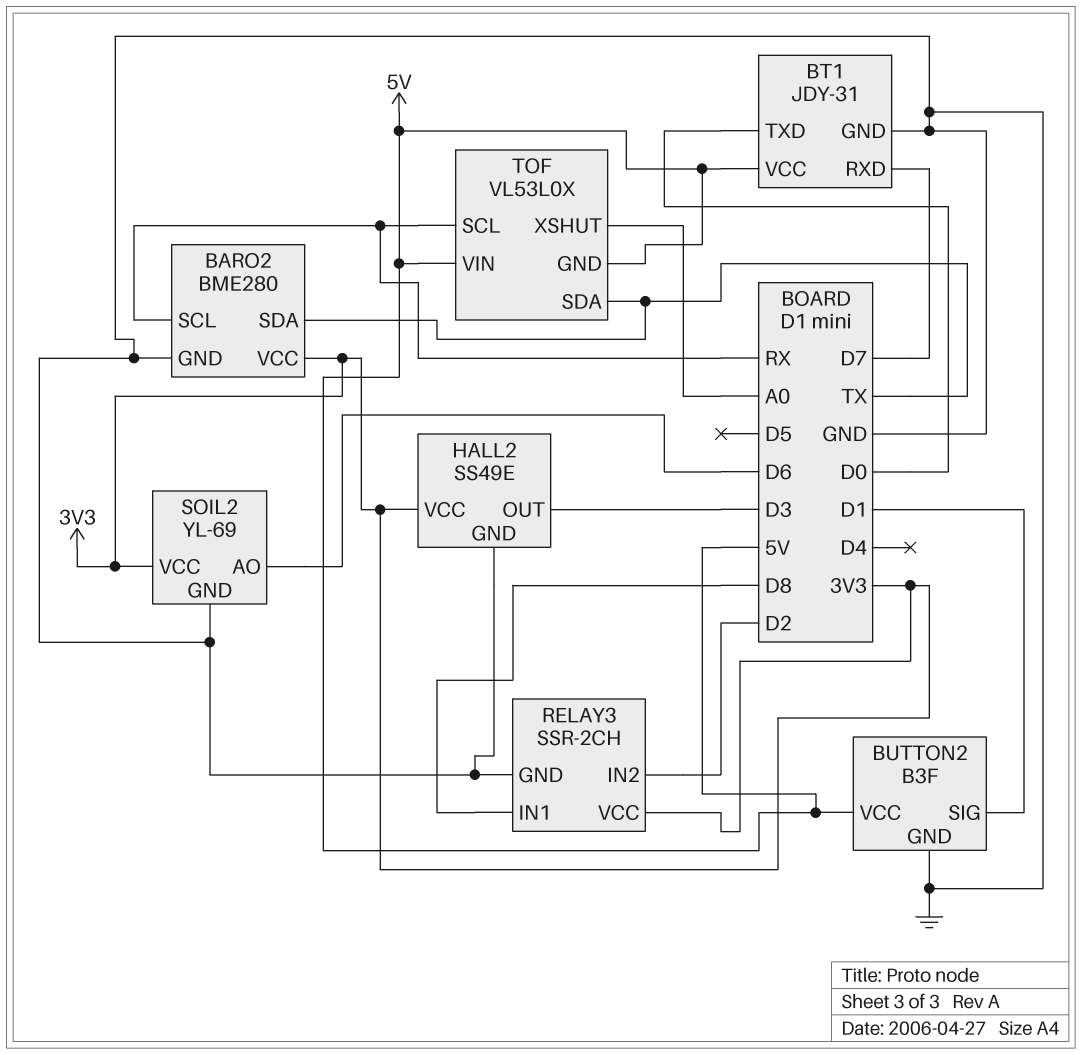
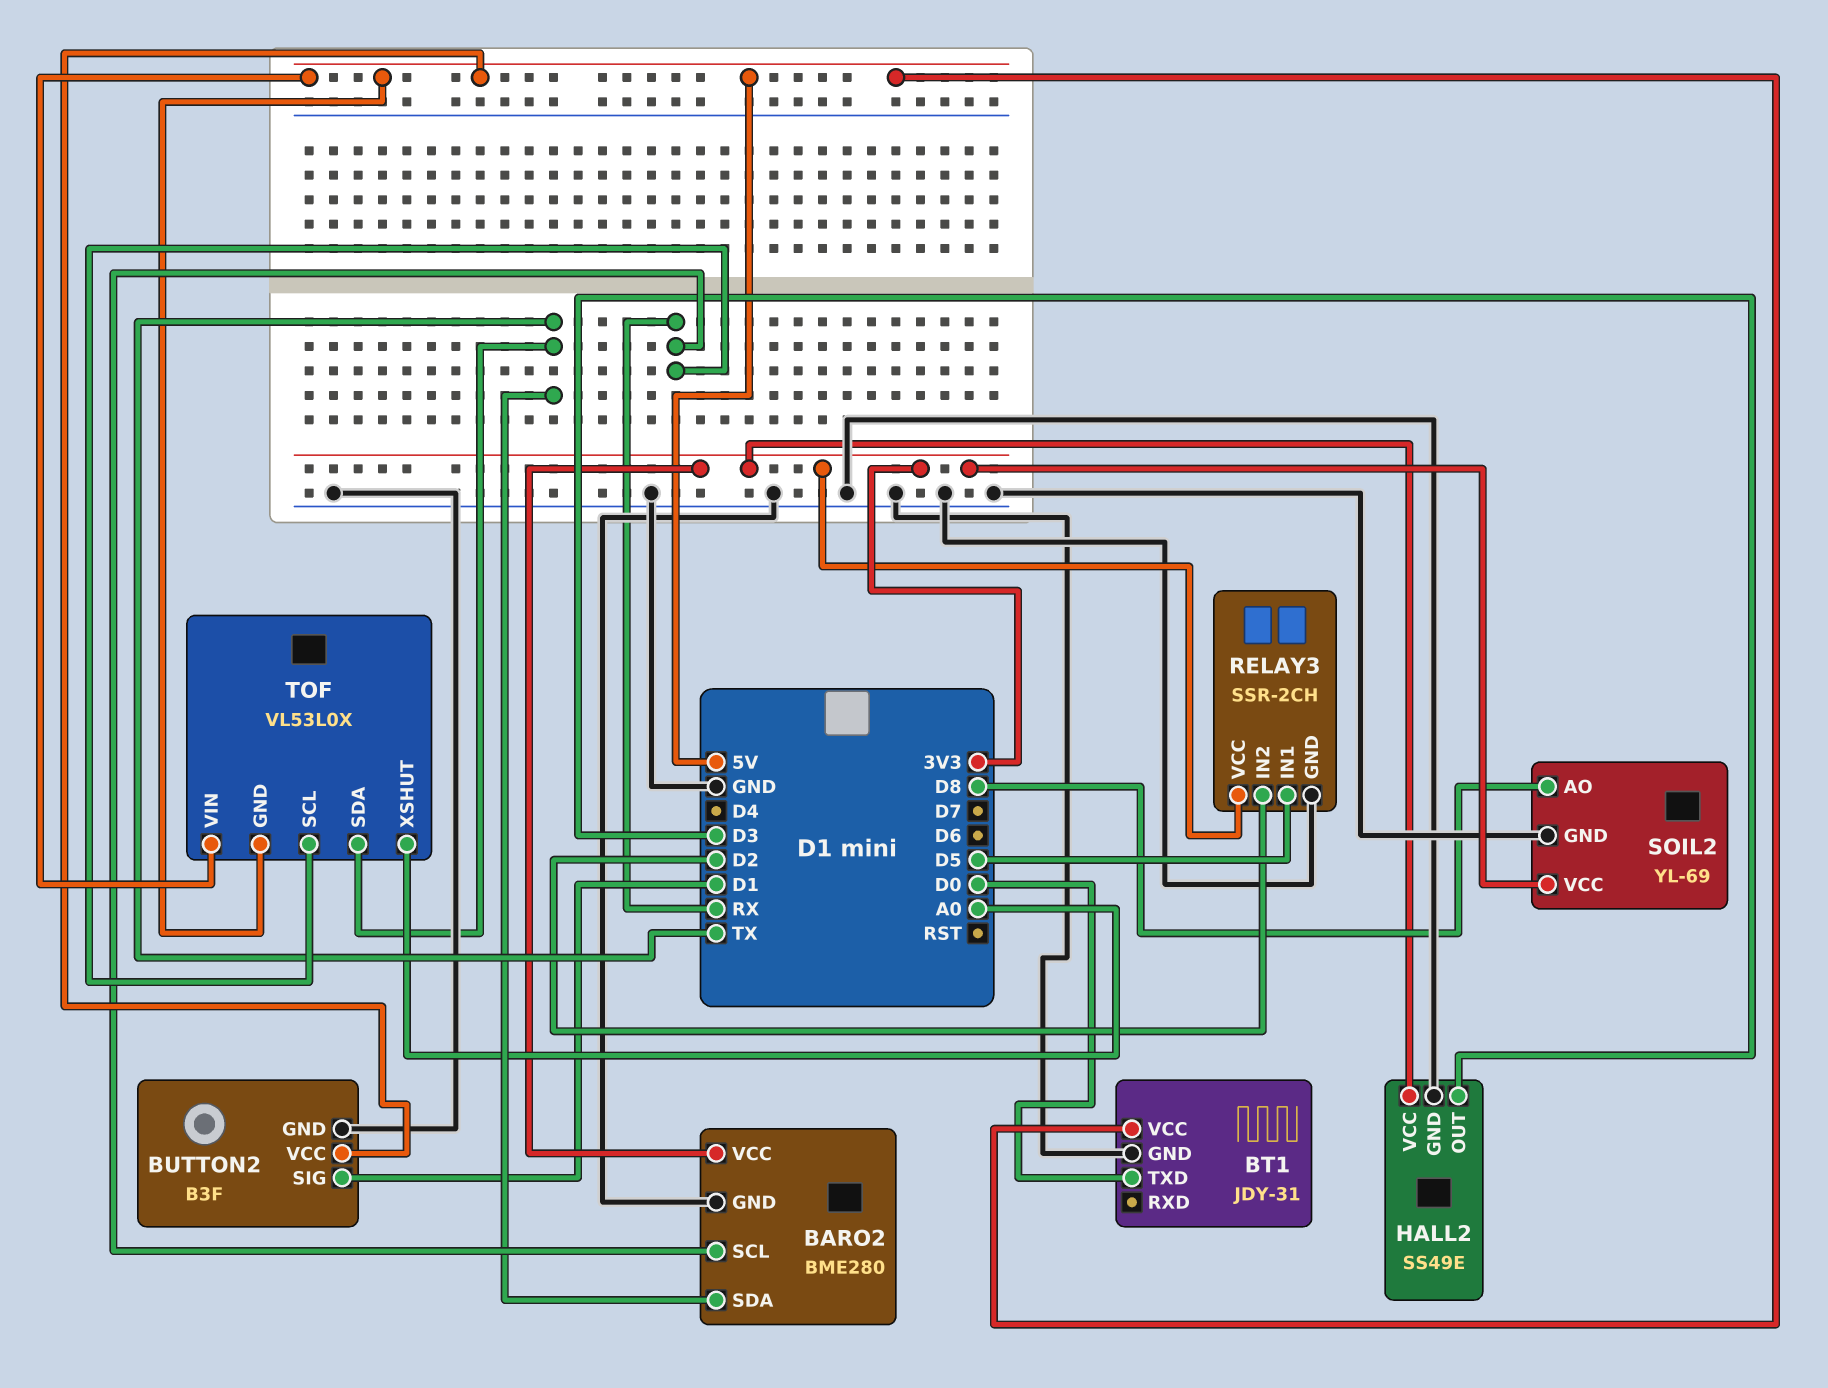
BT1 pin RXD: D7 -> none
RELAY3 pin IN1: D8 -> D5
SOIL2 pin AO: D6 -> D8

